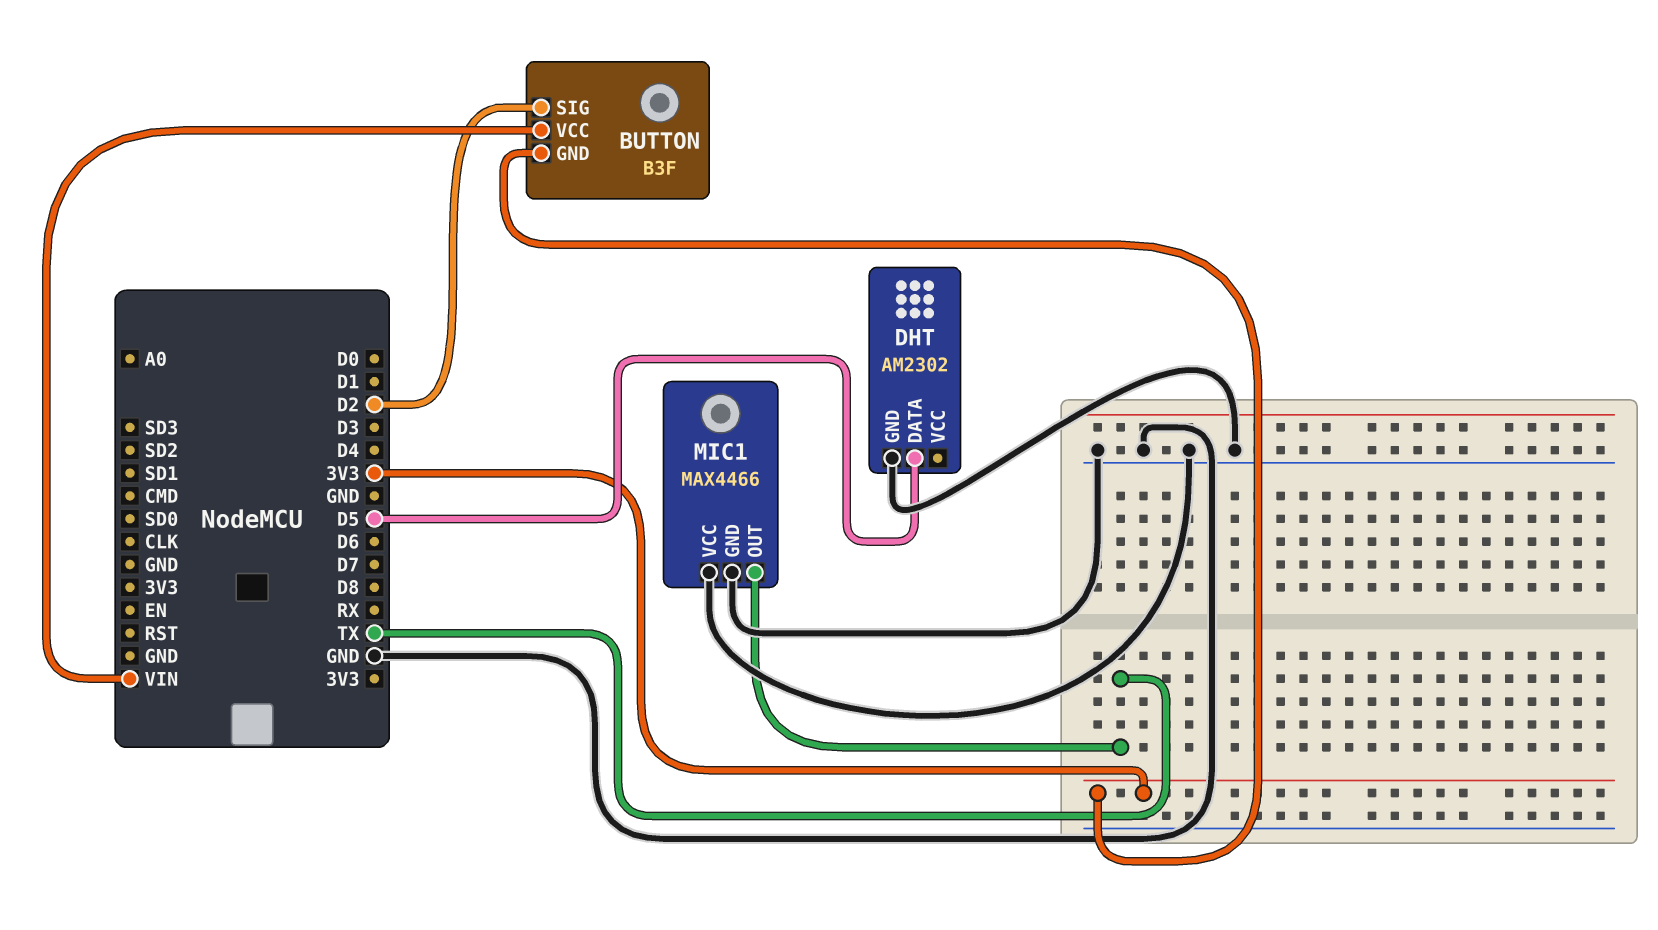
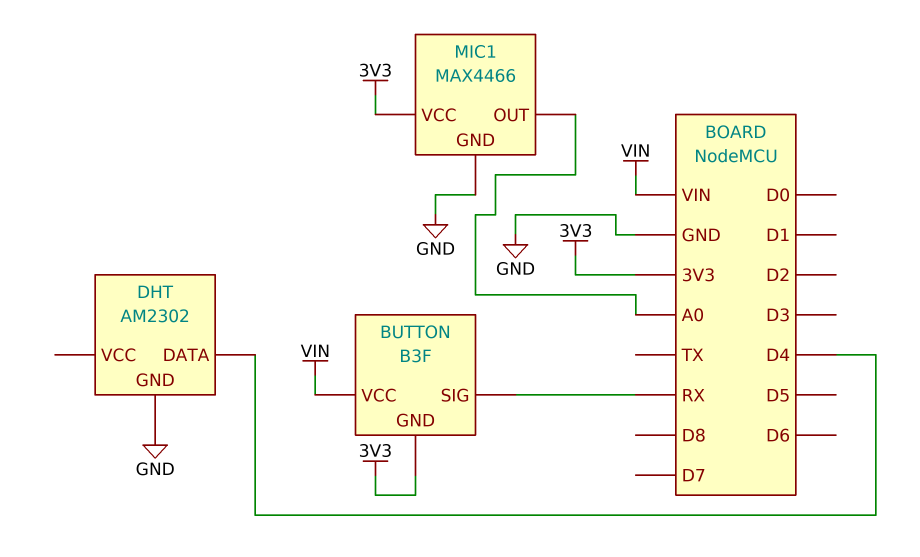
BUTTON pin SIG: D2 -> RX
DHT pin DATA: D5 -> D4
MIC1 pin OUT: TX -> A0
MIC1 pin VCC: GND -> 3V3

